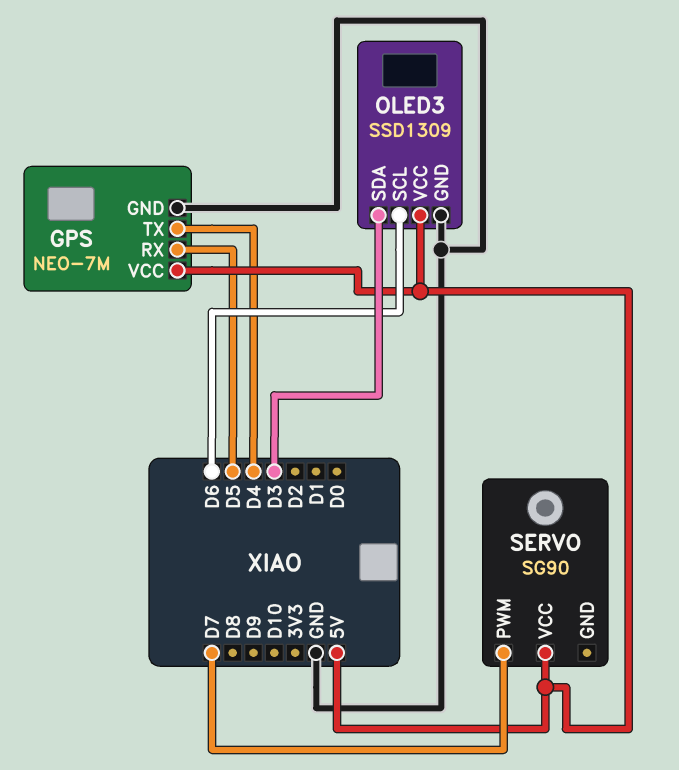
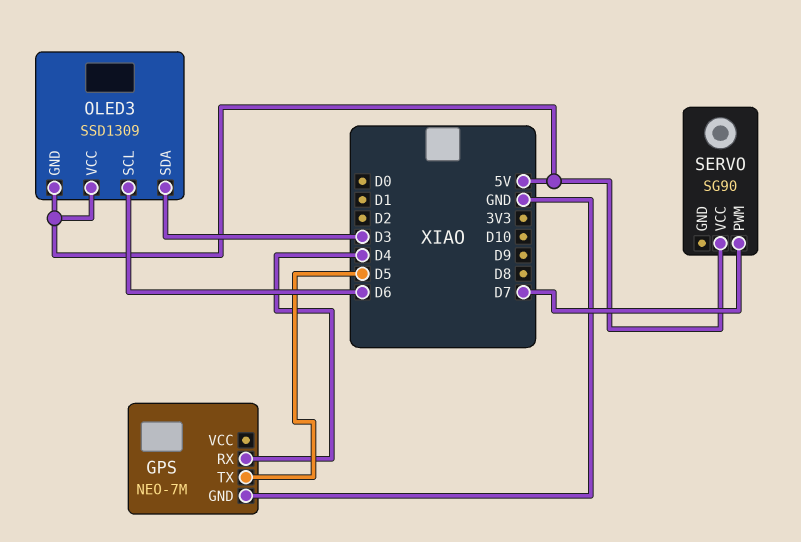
GPS pin RX: D5 -> D4
GPS pin TX: D4 -> D5
GPS pin VCC: 5V -> none
OLED3 pin GND: GND -> 5V

